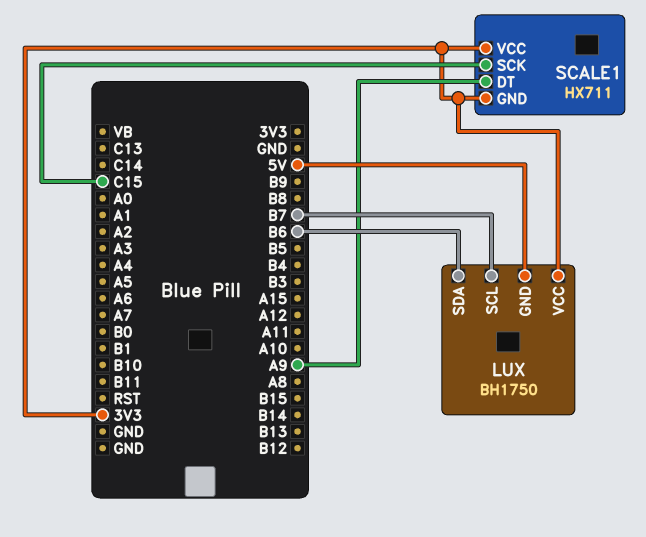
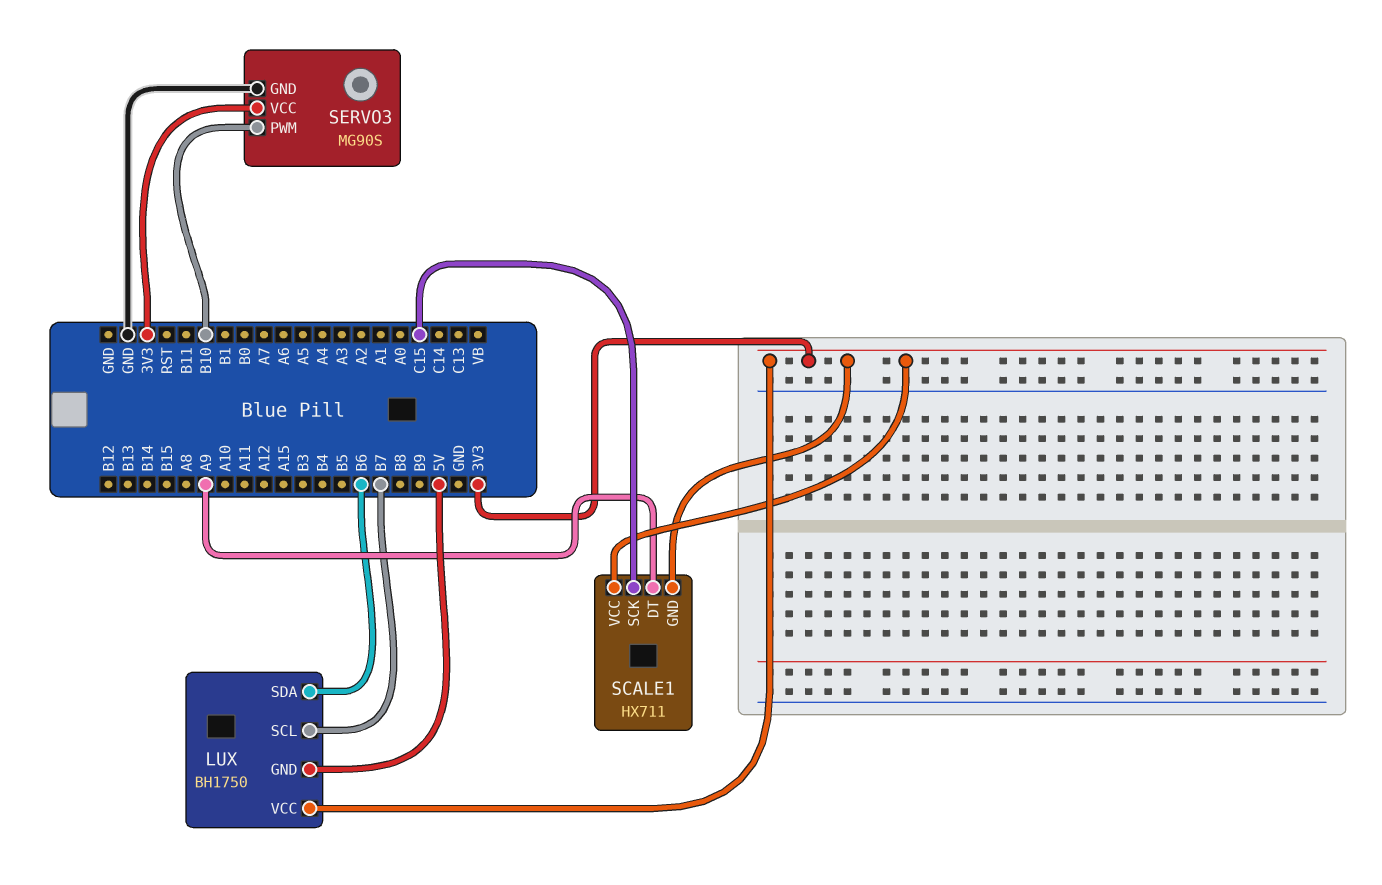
SERVO3: none -> MG90S
SERVO3 pin GND: none -> GND
SERVO3 pin PWM: none -> B10
SERVO3 pin VCC: none -> 3V3

